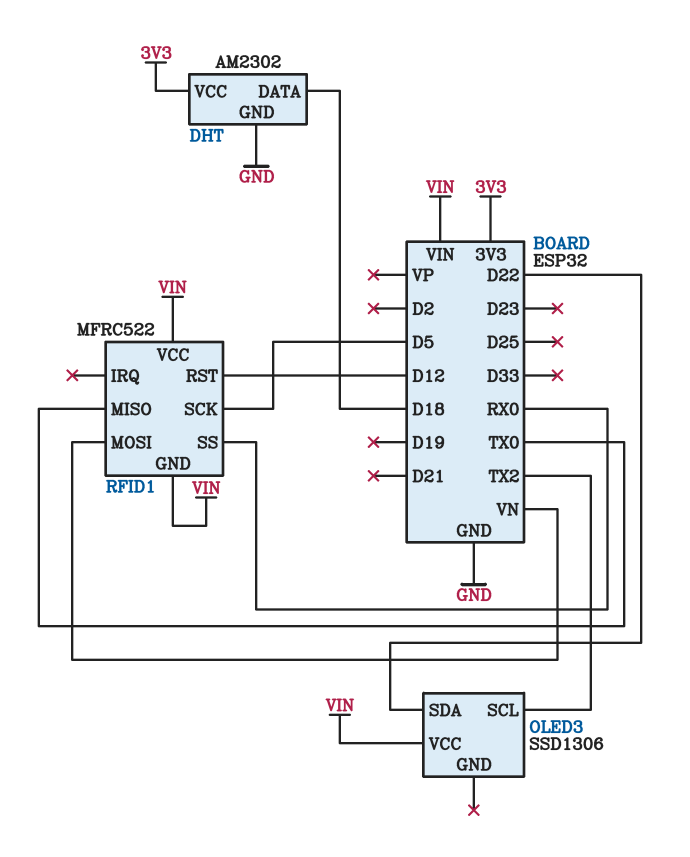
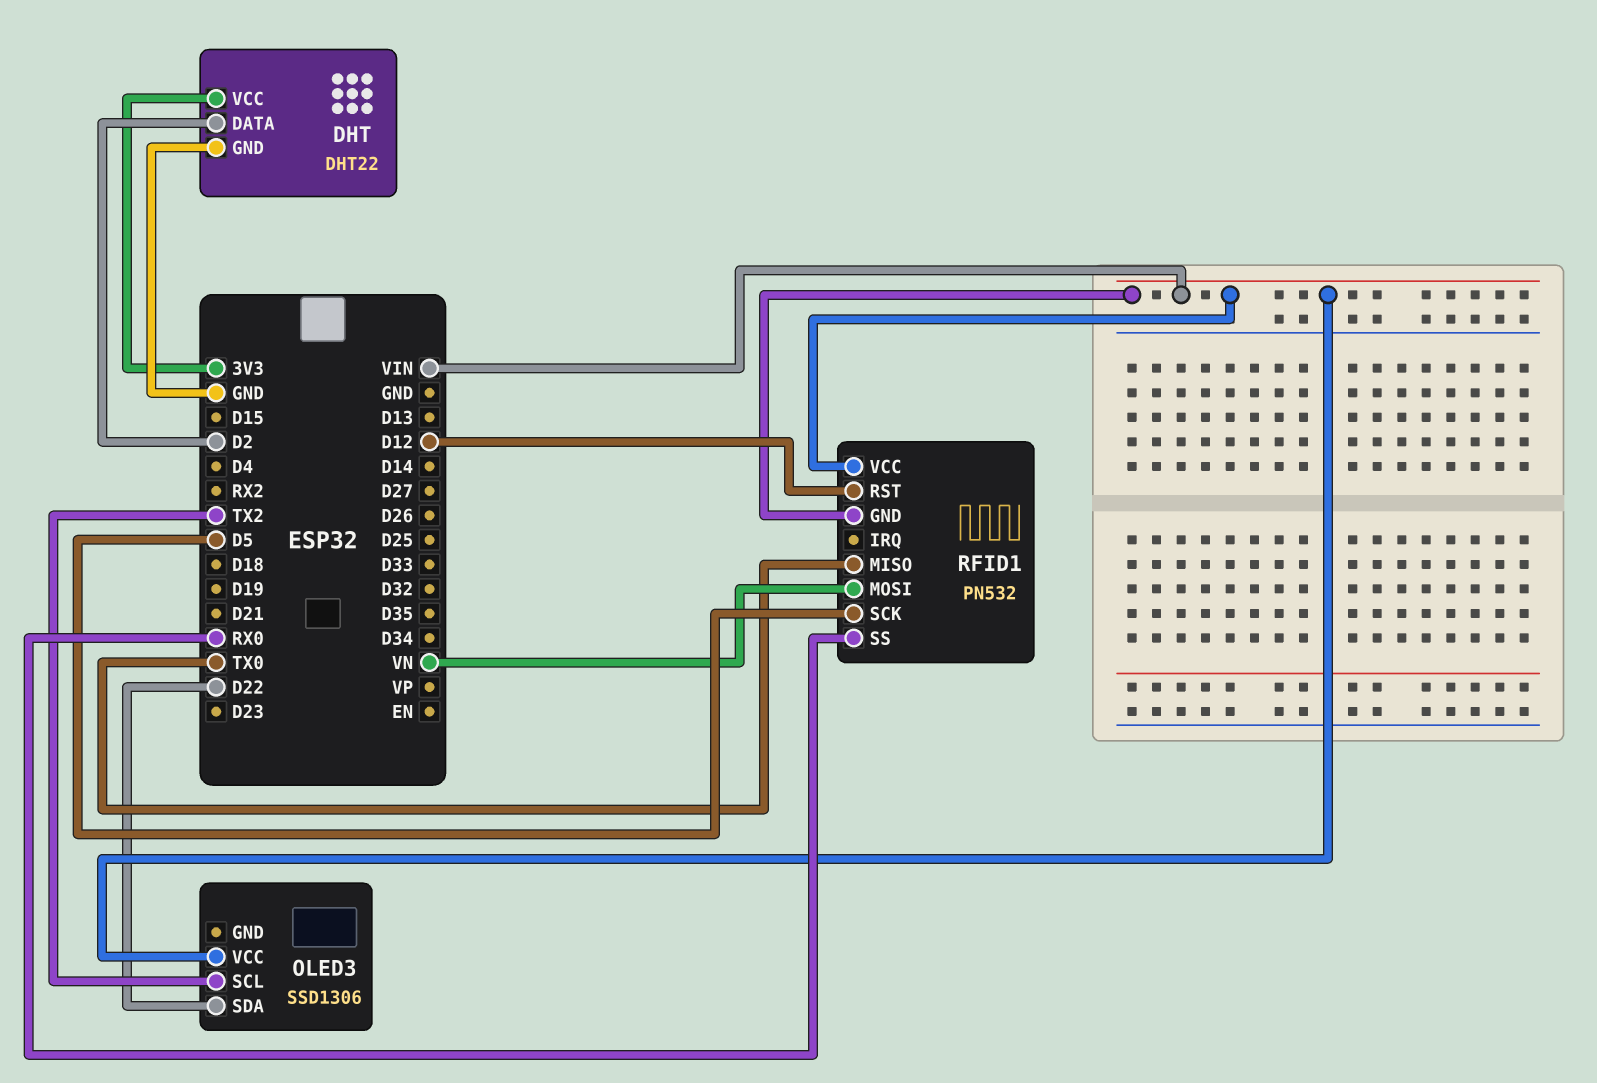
DHT: AM2302 -> DHT22
DHT pin DATA: D18 -> D2
RFID1: MFRC522 -> PN532

